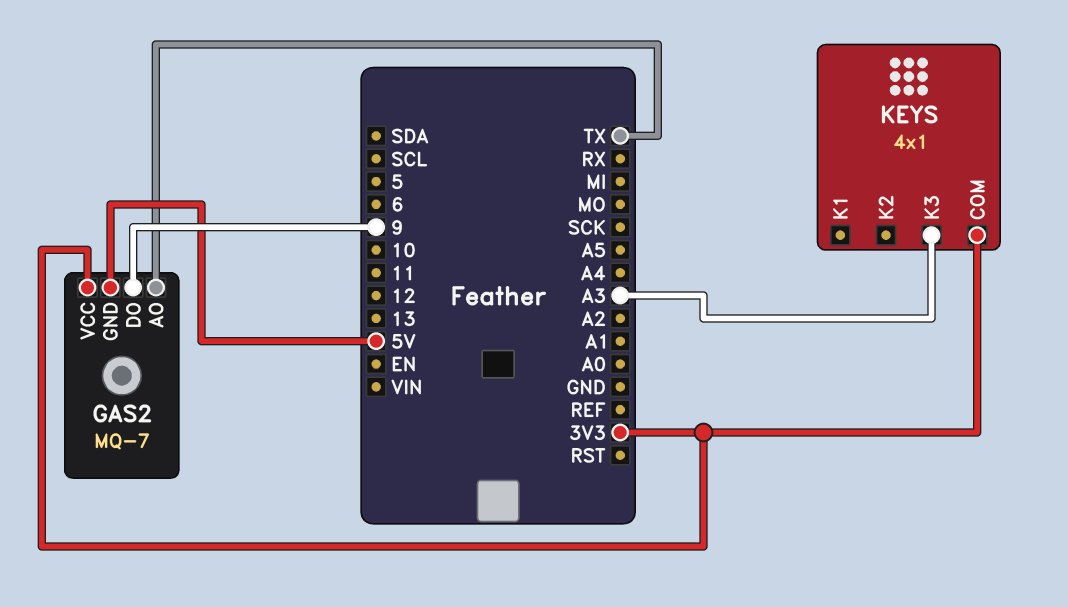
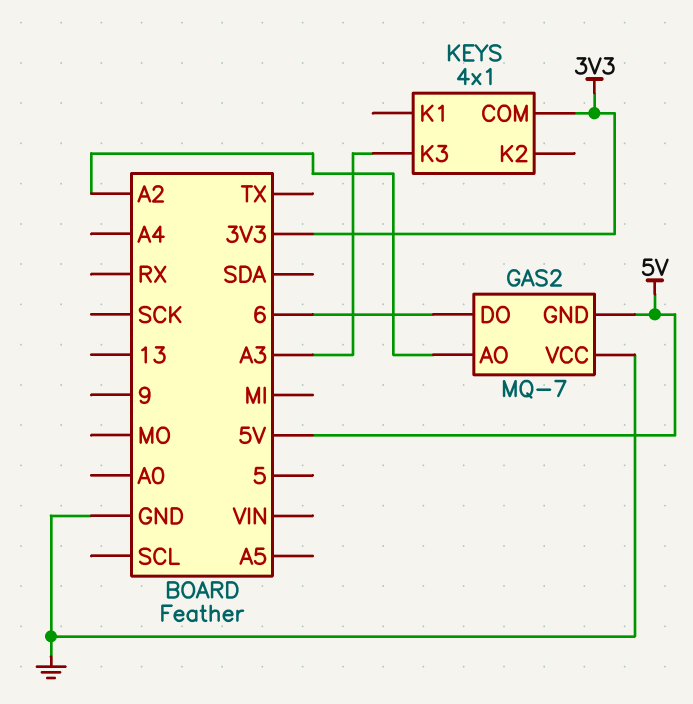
GAS2 pin AO: TX -> A2
GAS2 pin DO: 9 -> 6
GAS2 pin VCC: 3V3 -> GND

